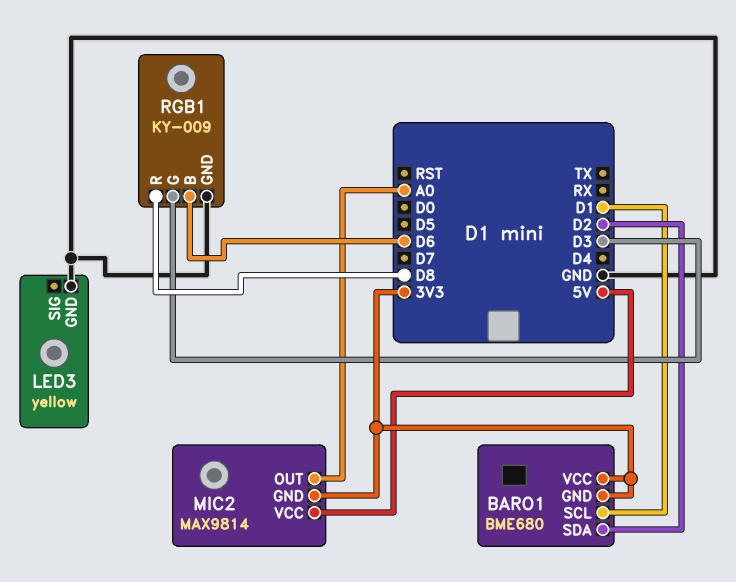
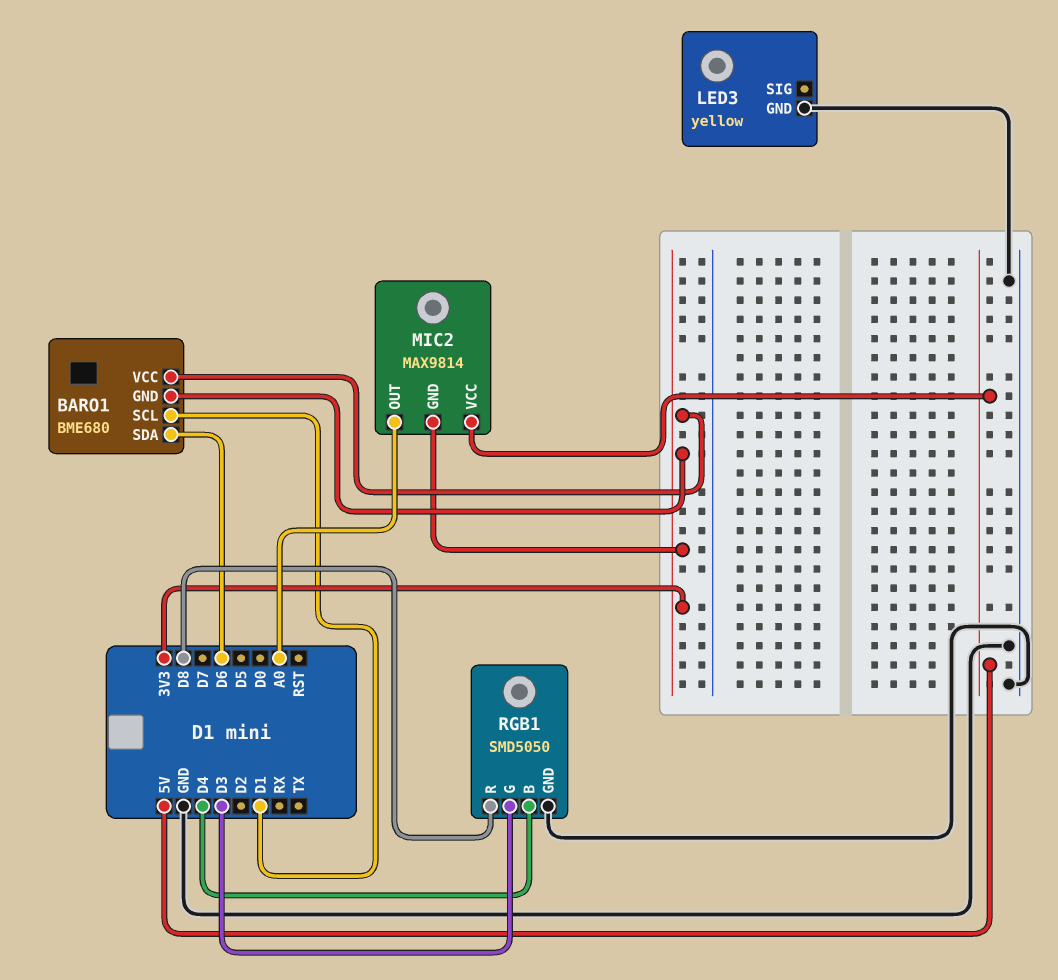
BARO1 pin SDA: D2 -> D6
RGB1: KY-009 -> SMD5050
RGB1 pin B: D6 -> D4

